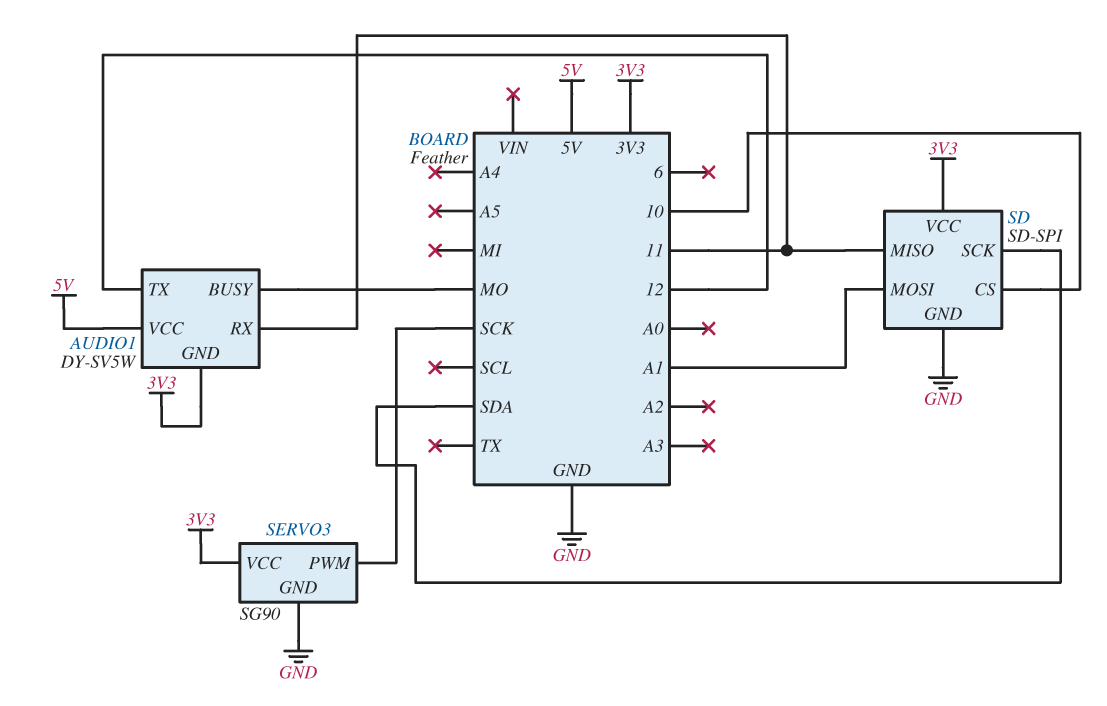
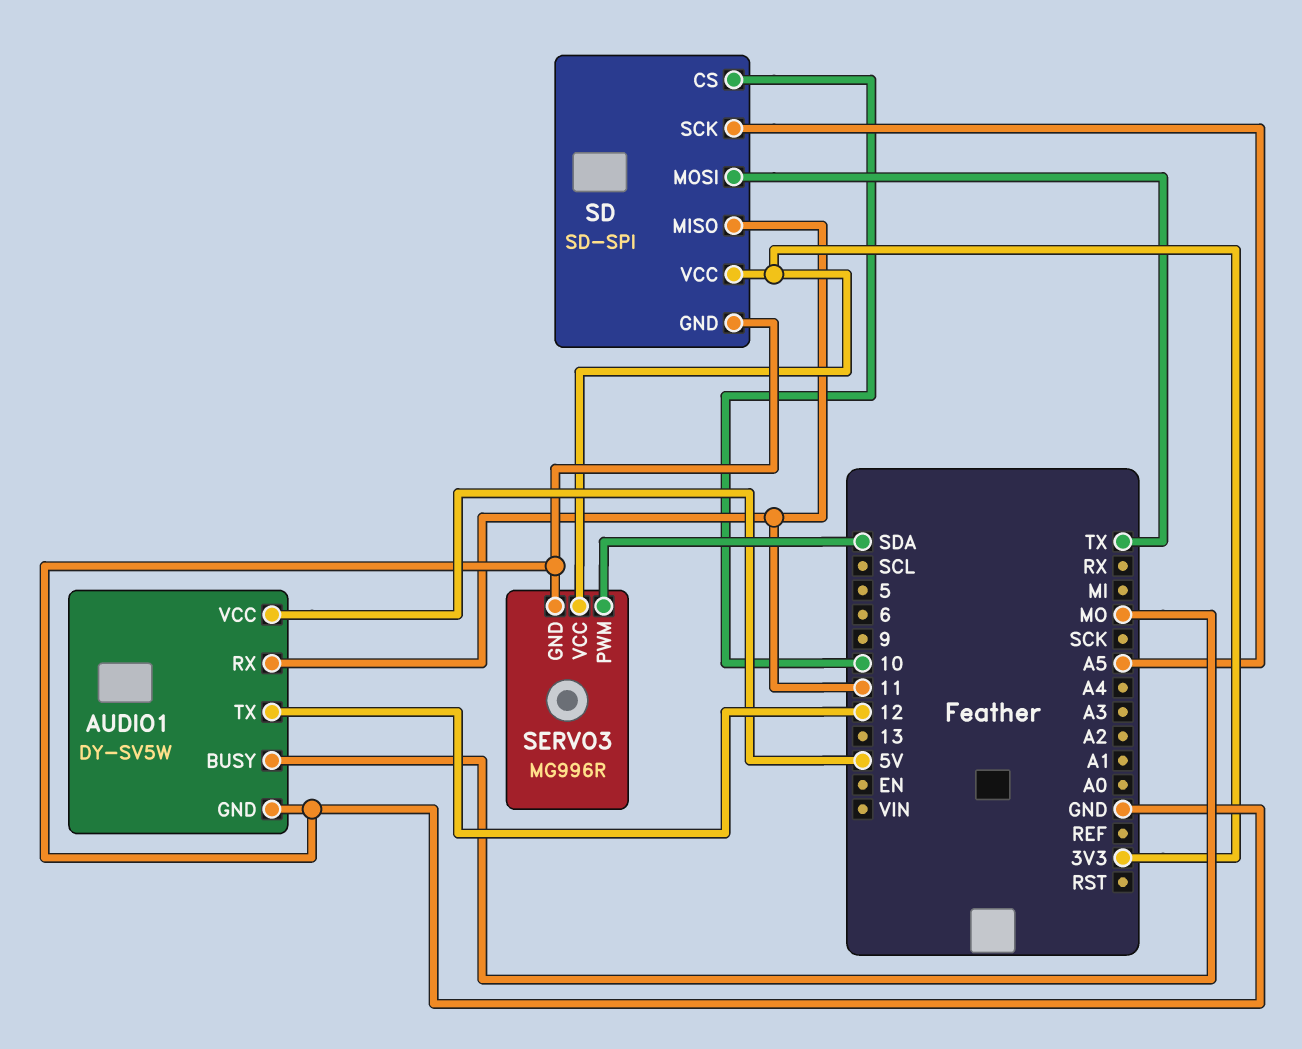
AUDIO1 pin GND: 3V3 -> GND
SD pin MOSI: A1 -> TX
SD pin SCK: SDA -> A5
SERVO3: SG90 -> MG996R
SERVO3 pin PWM: SCK -> SDA

